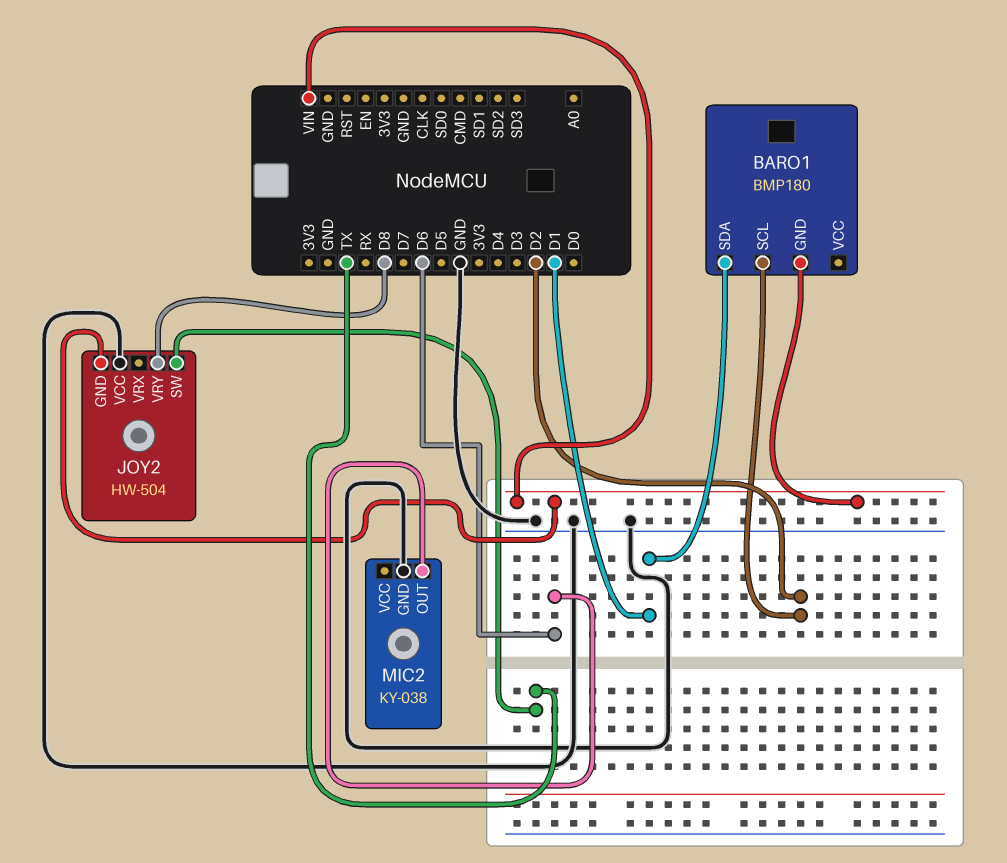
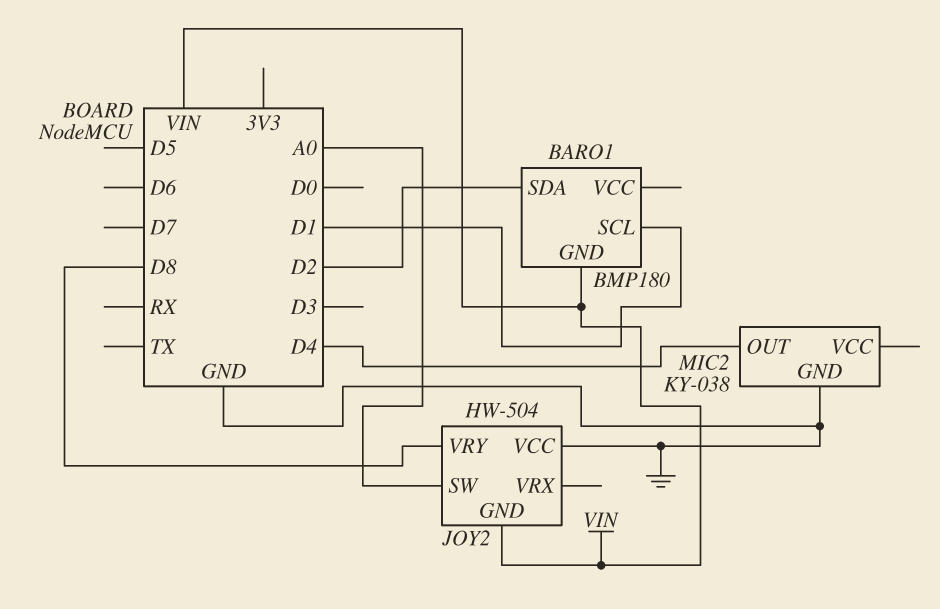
BARO1 pin SCL: D2 -> D1
BARO1 pin SDA: D1 -> D2
JOY2 pin SW: TX -> A0
MIC2 pin OUT: D6 -> D4

